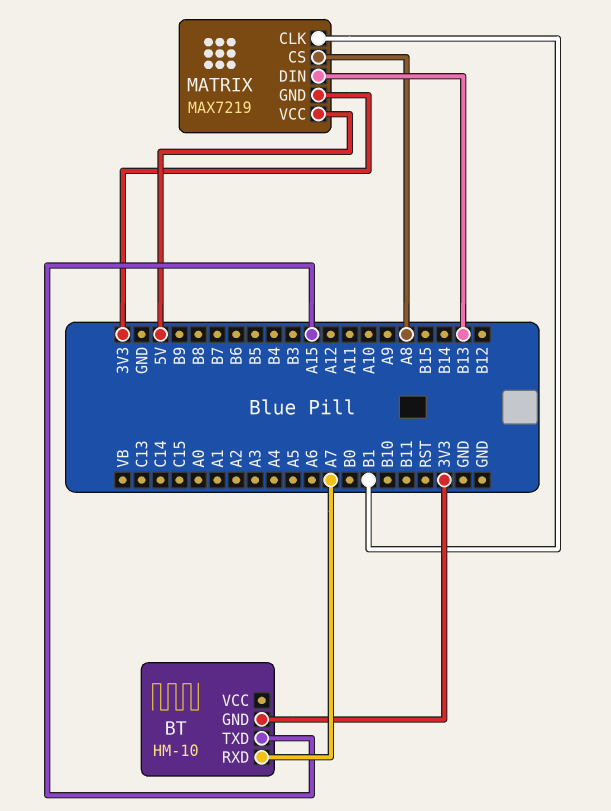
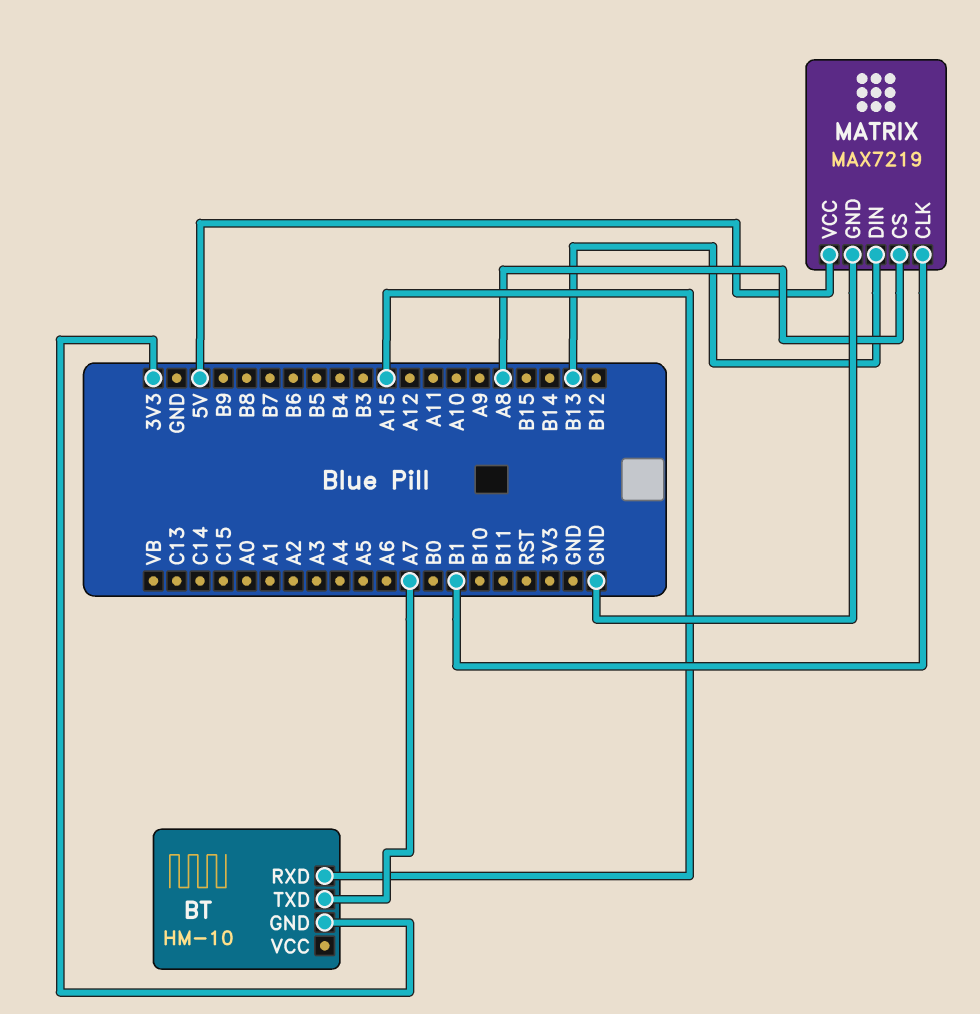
BT pin RXD: A7 -> A15
BT pin TXD: A15 -> A7
MATRIX pin GND: 3V3 -> GND

